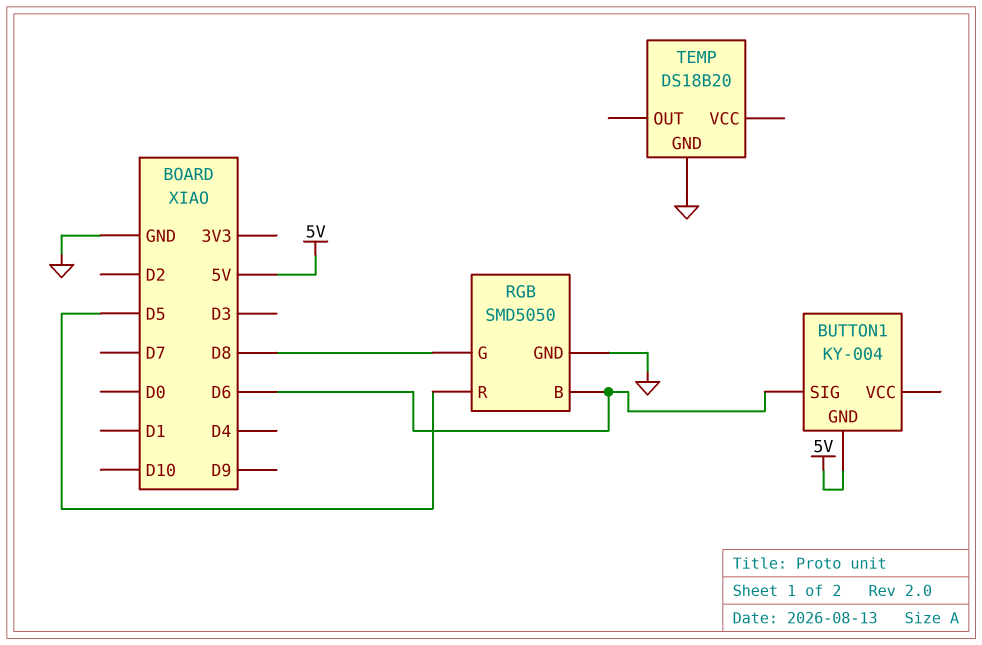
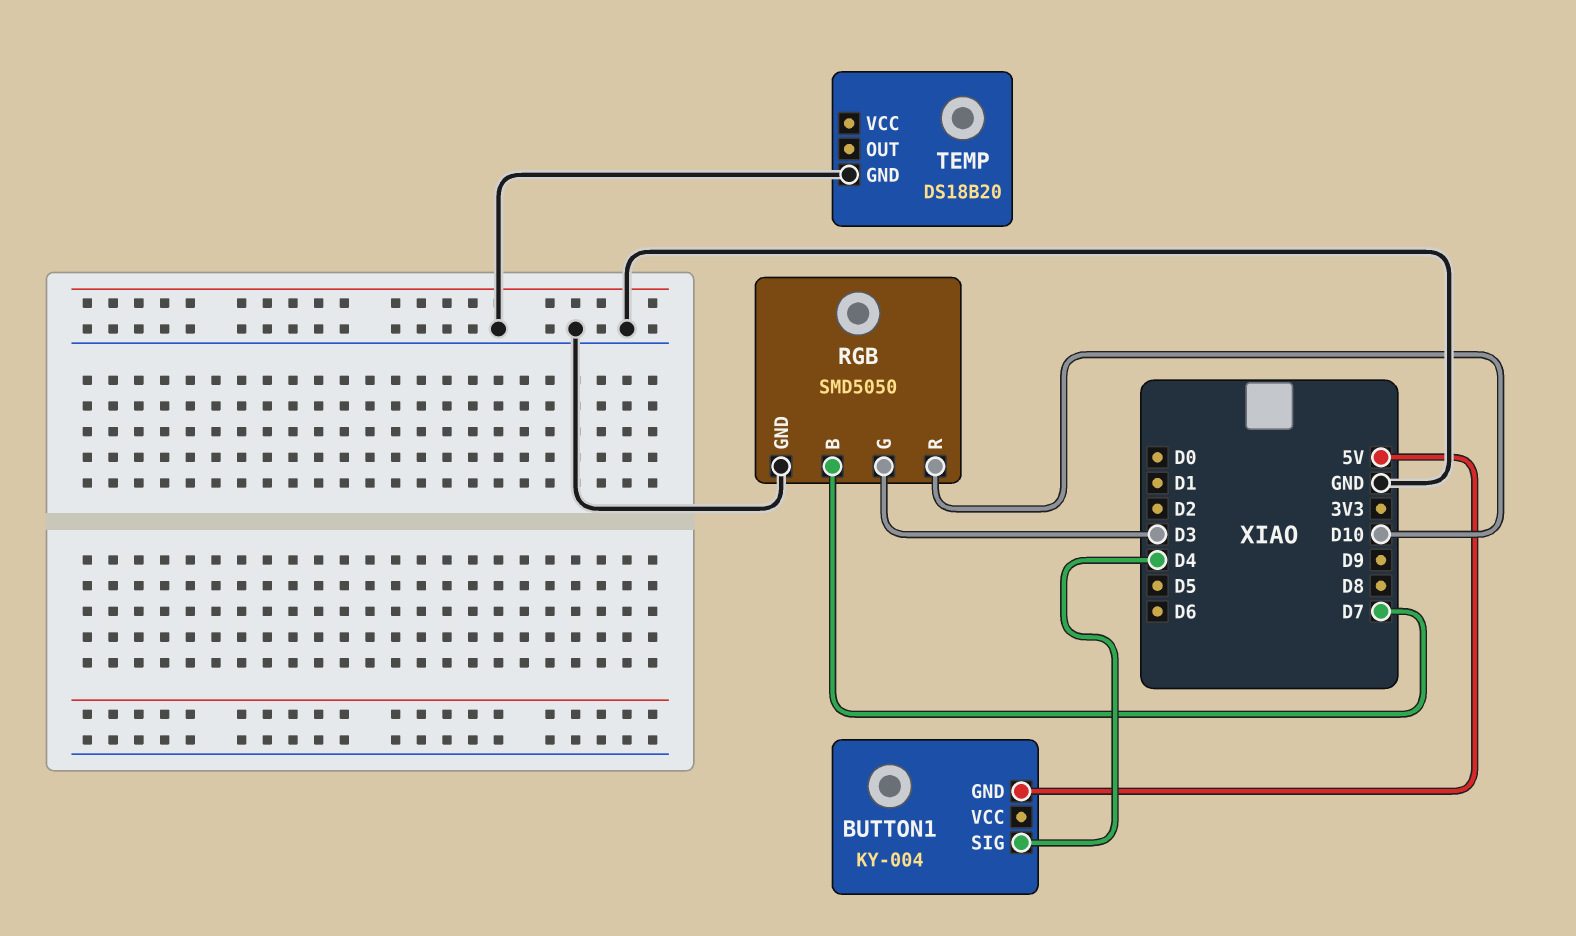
BUTTON1 pin SIG: D6 -> D4
RGB pin B: D6 -> D7
RGB pin G: D8 -> D3
RGB pin R: D5 -> D10

